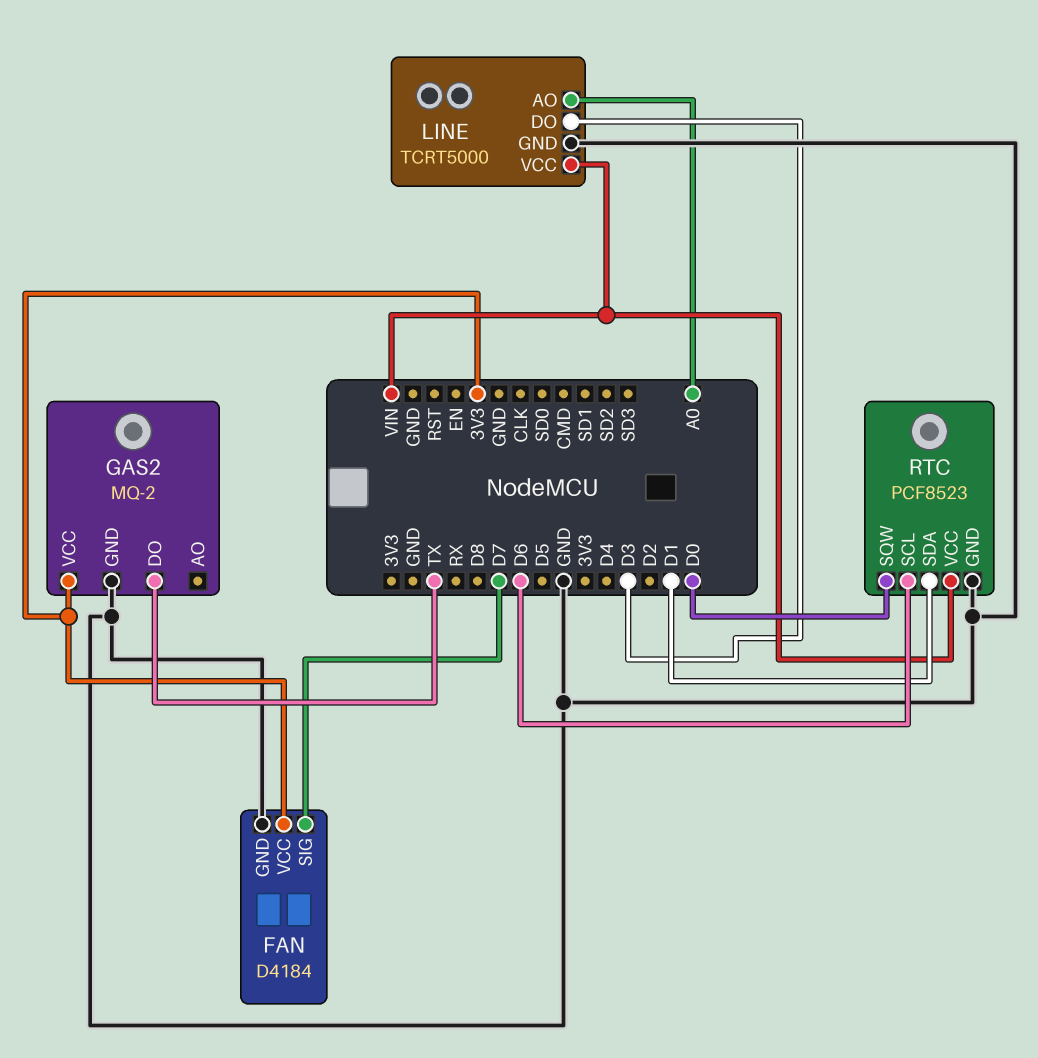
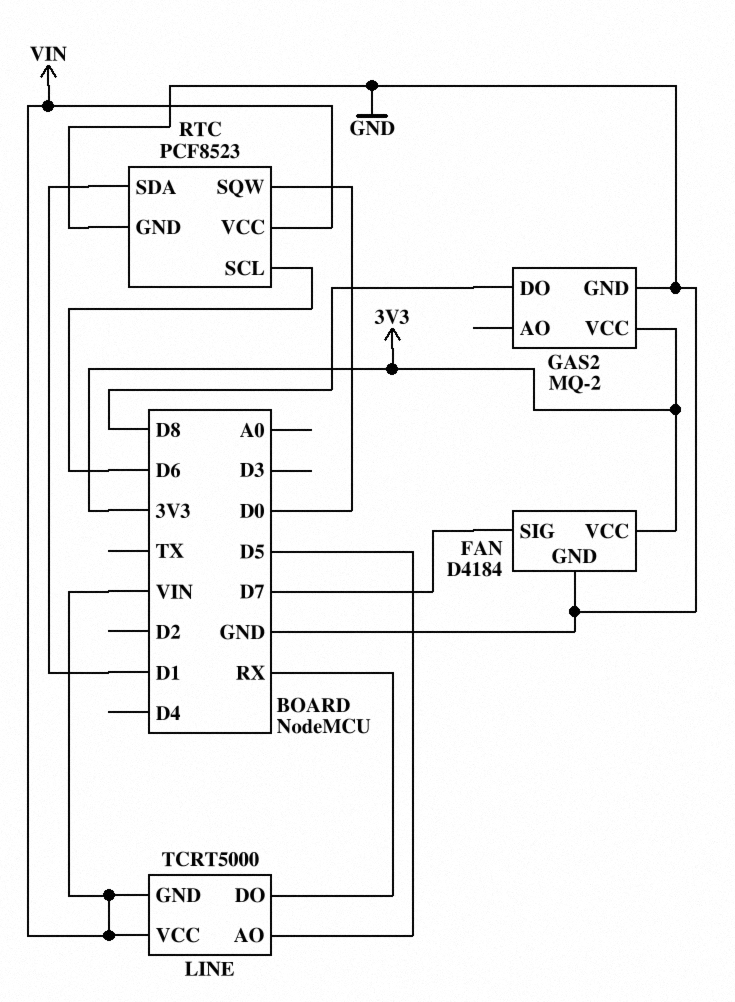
GAS2 pin DO: TX -> D8
LINE pin AO: A0 -> D5
LINE pin DO: D3 -> RX
LINE pin GND: GND -> VIN

